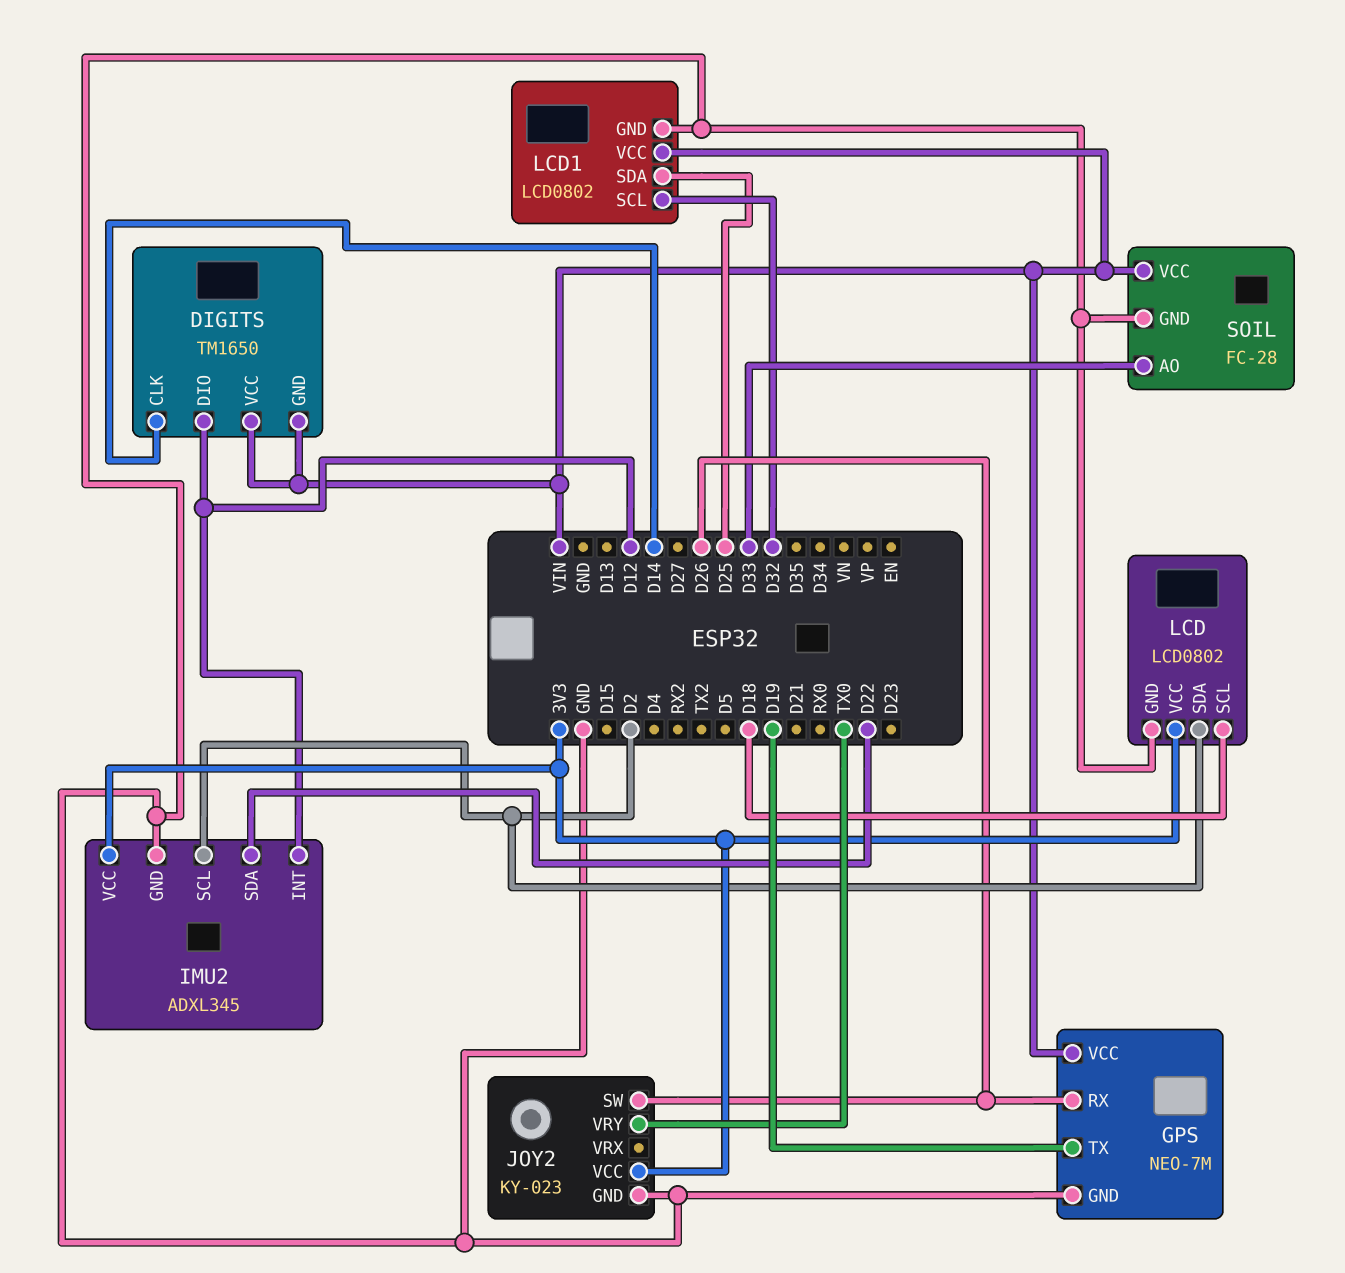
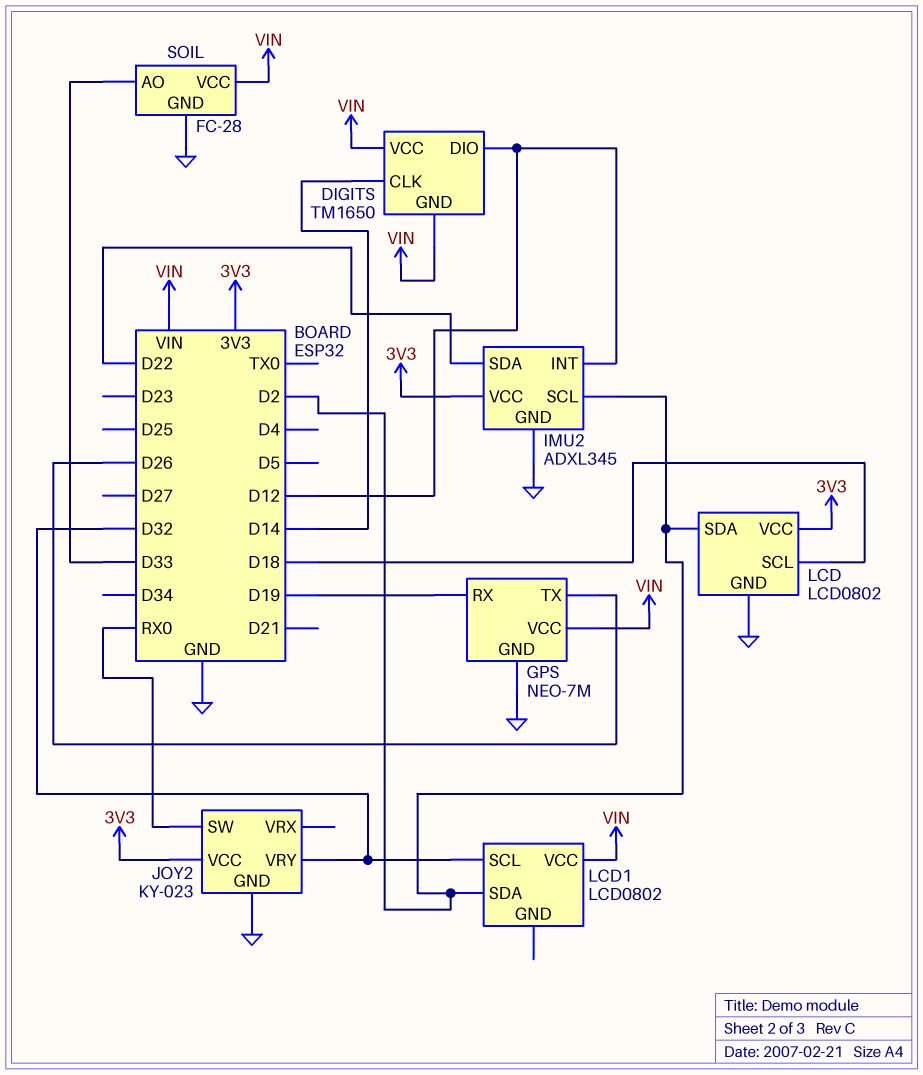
GPS pin RX: D26 -> D19
GPS pin TX: D19 -> D26
JOY2 pin SW: D26 -> RX0
JOY2 pin VRY: TX0 -> D32
LCD1 pin GND: GND -> none
LCD1 pin SDA: D25 -> D2

